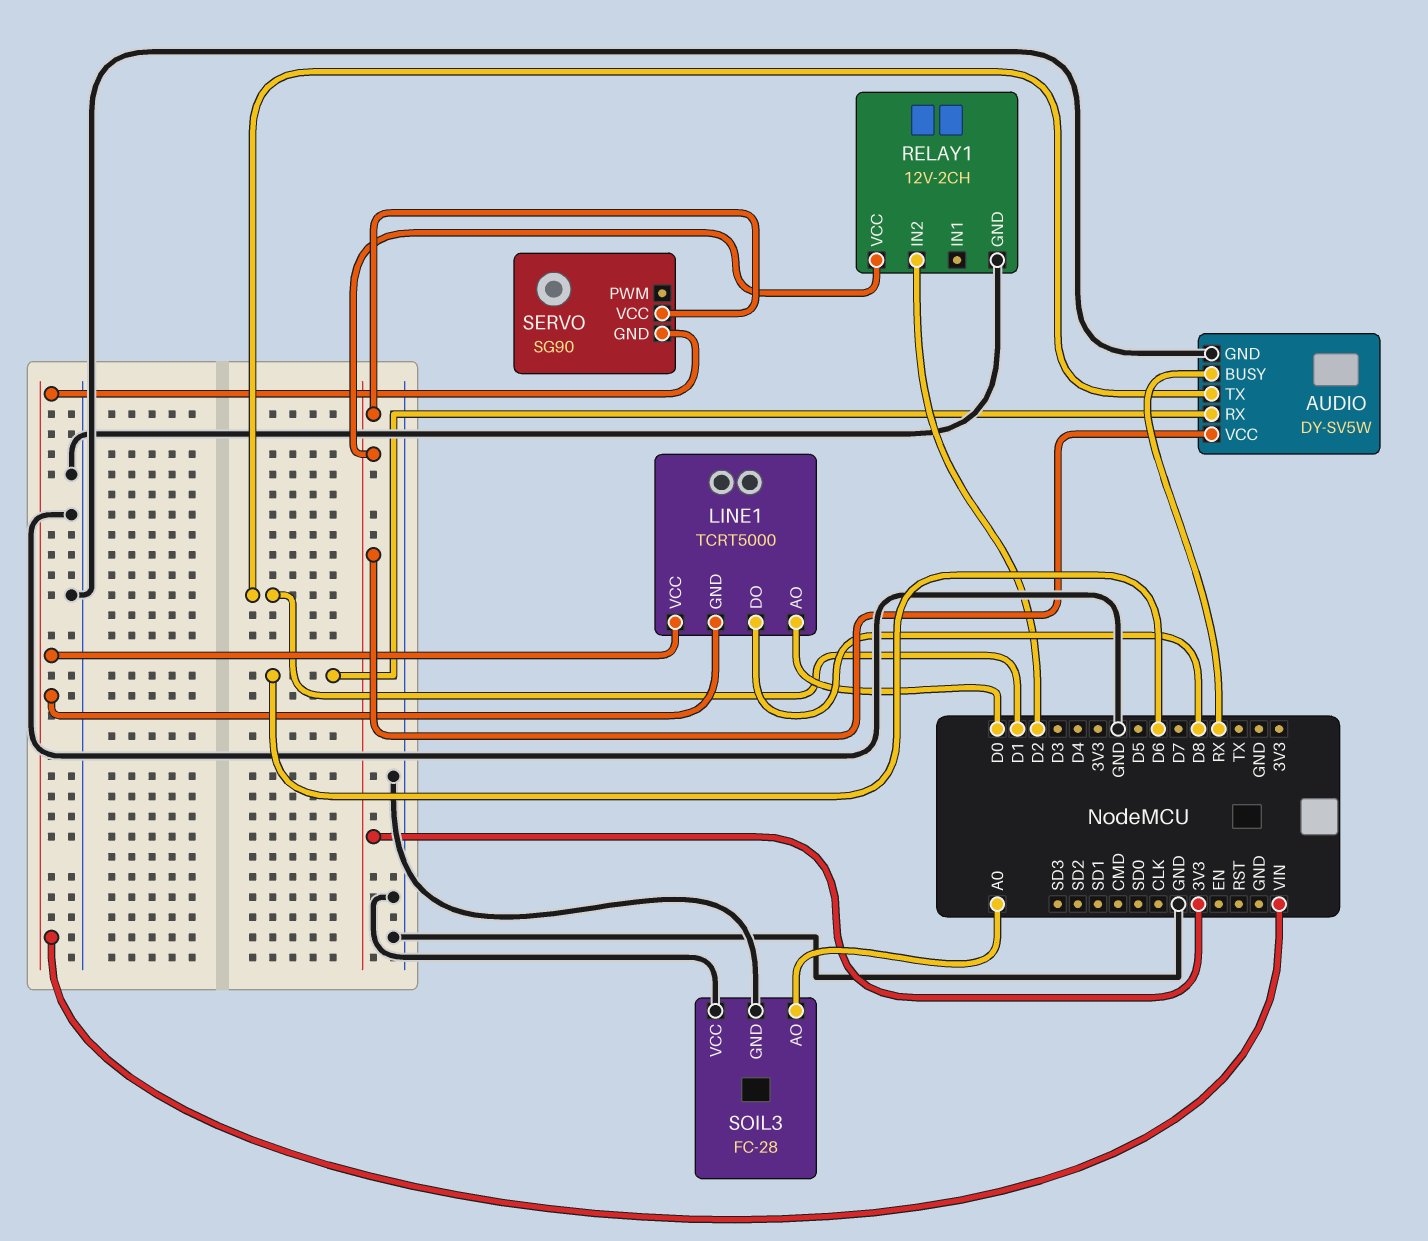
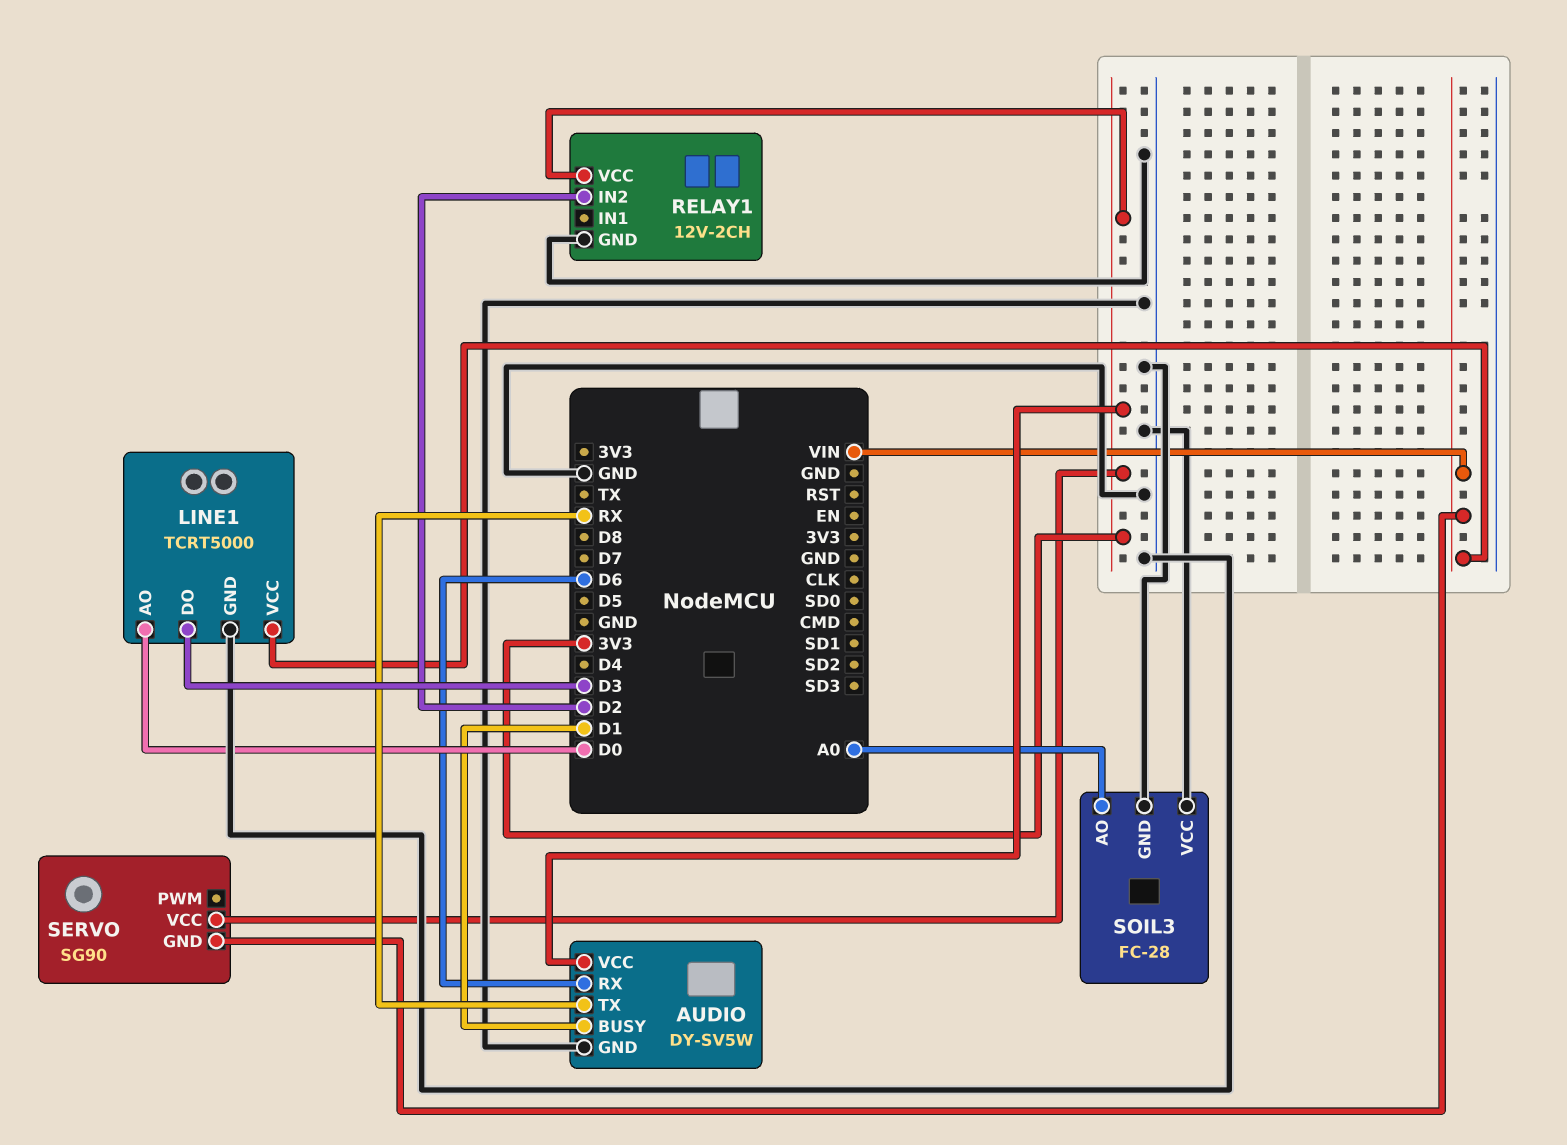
AUDIO pin BUSY: RX -> D1
AUDIO pin TX: D1 -> RX
LINE1 pin DO: D8 -> D3
LINE1 pin GND: VIN -> GND

